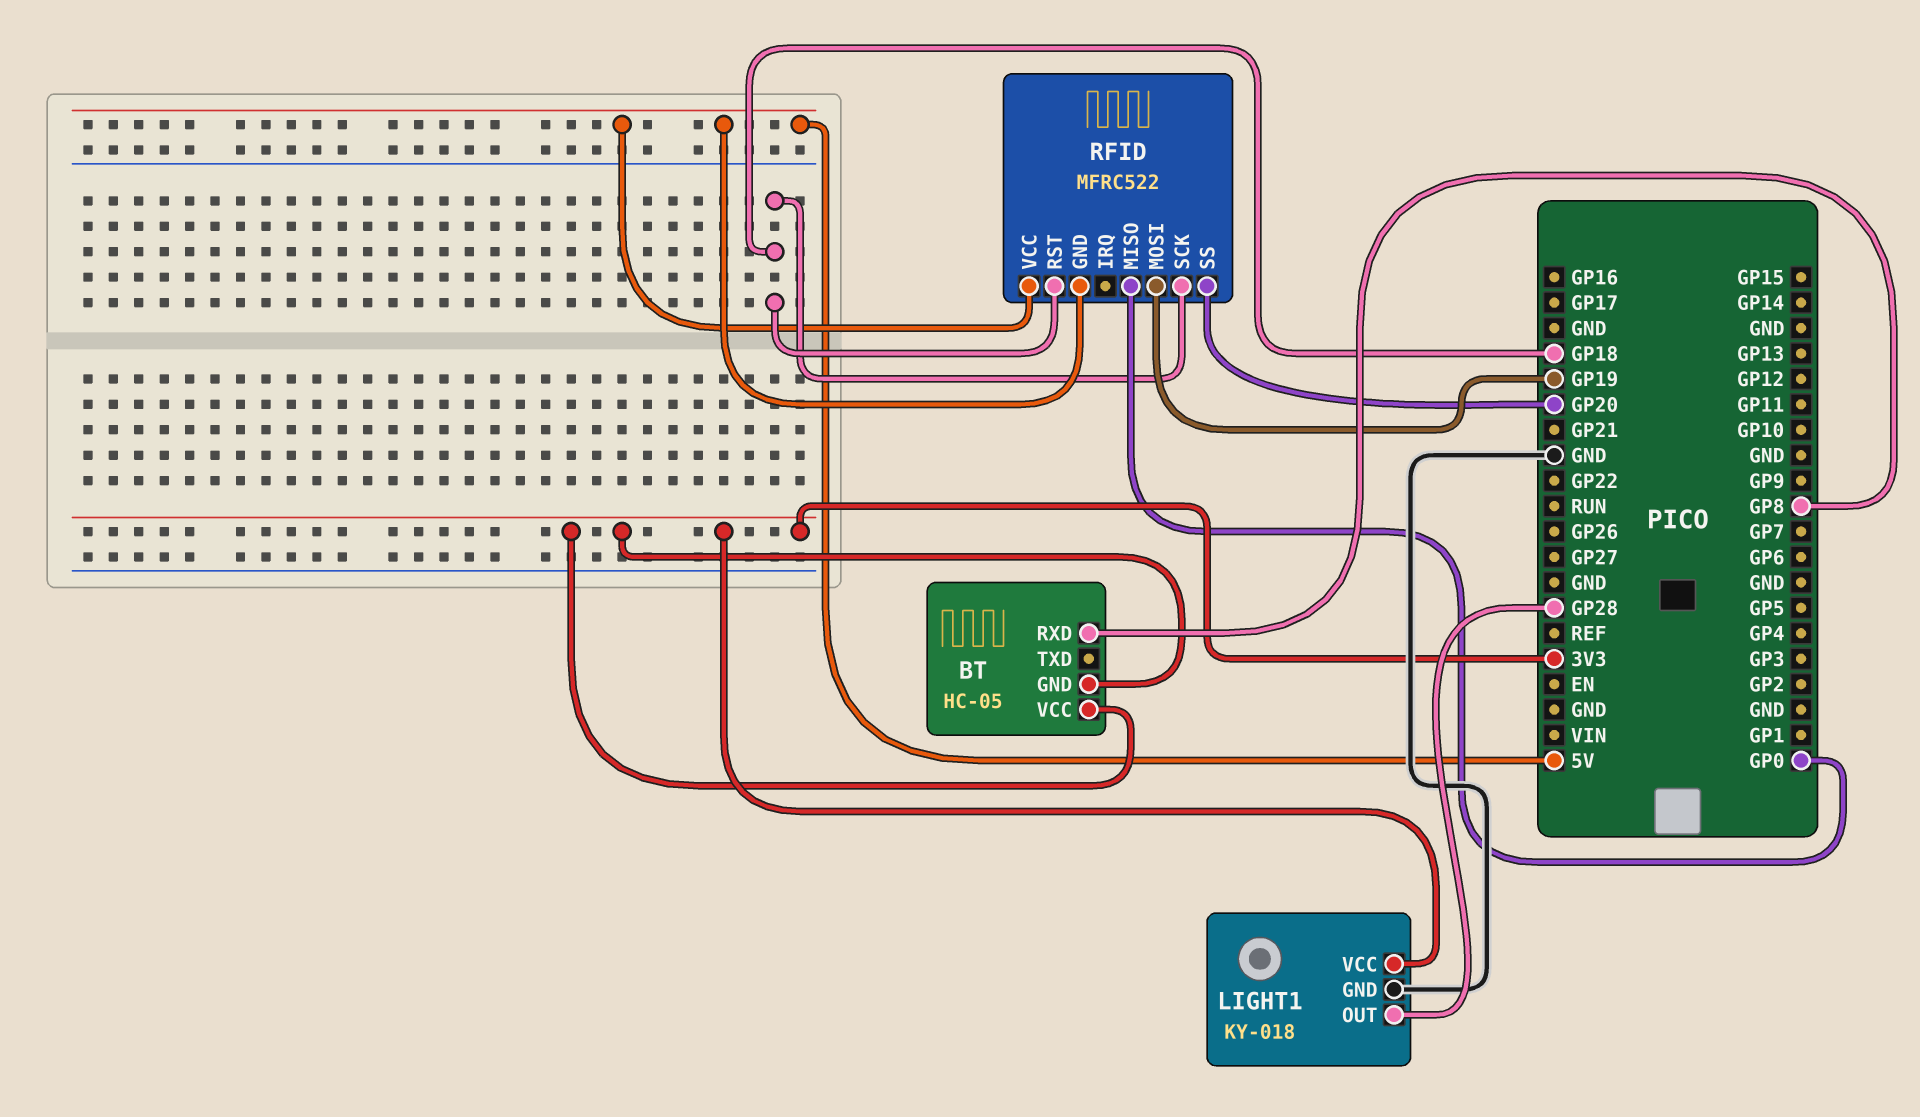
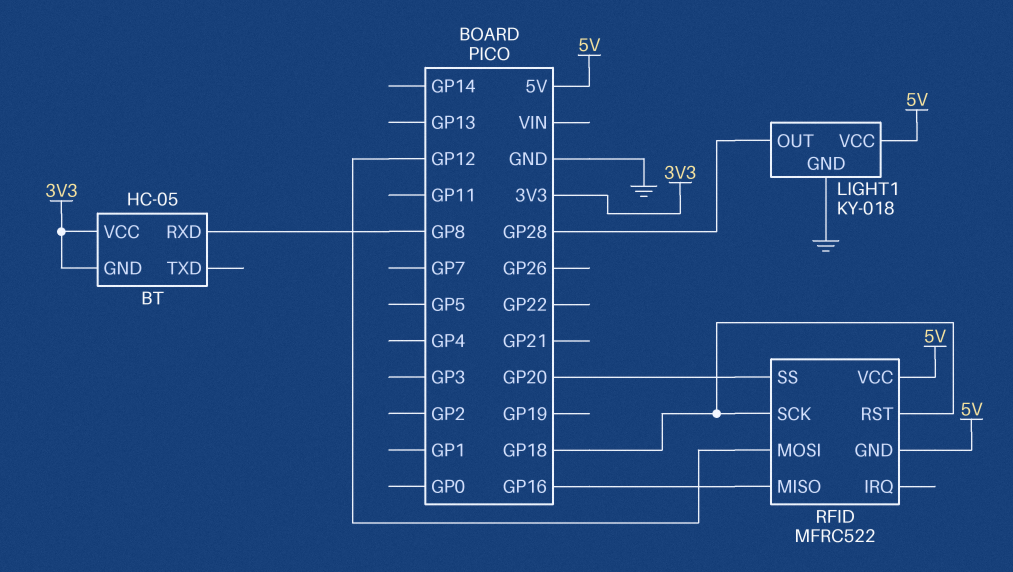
LIGHT1 pin VCC: 3V3 -> 5V
RFID pin MISO: GP0 -> GP16
RFID pin MOSI: GP19 -> GP12

